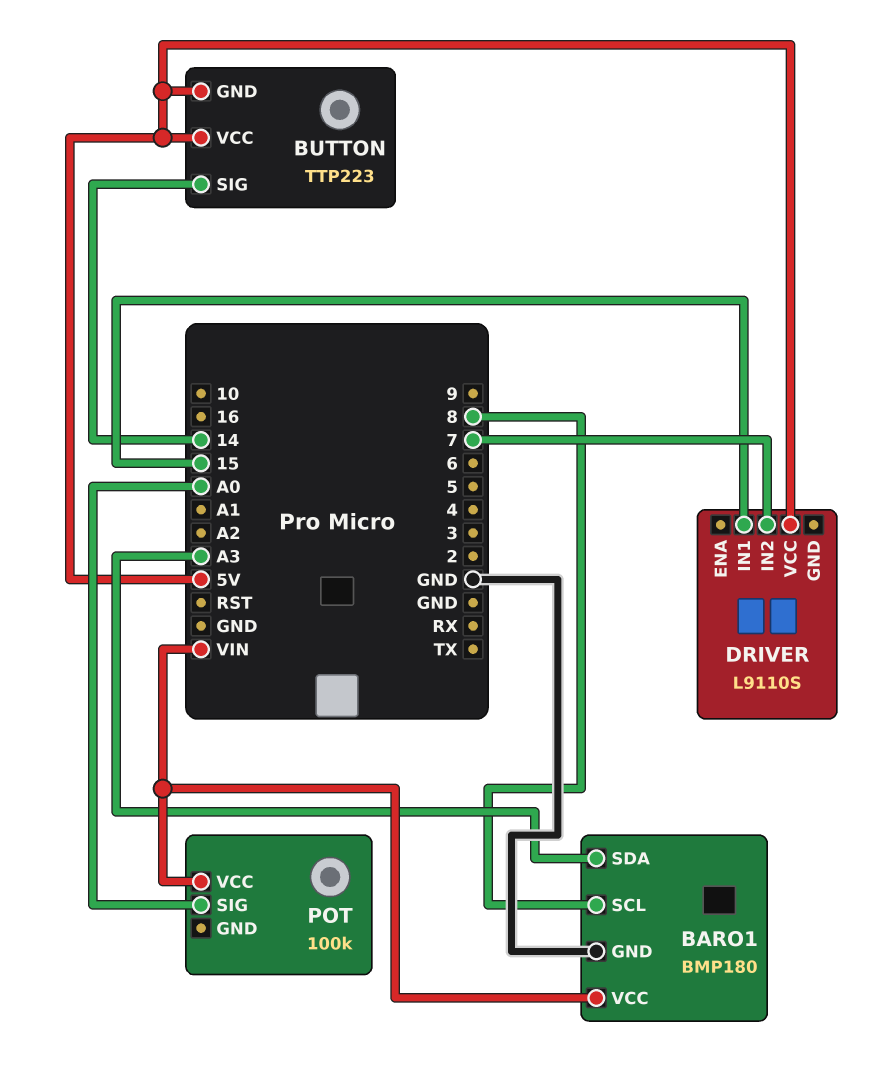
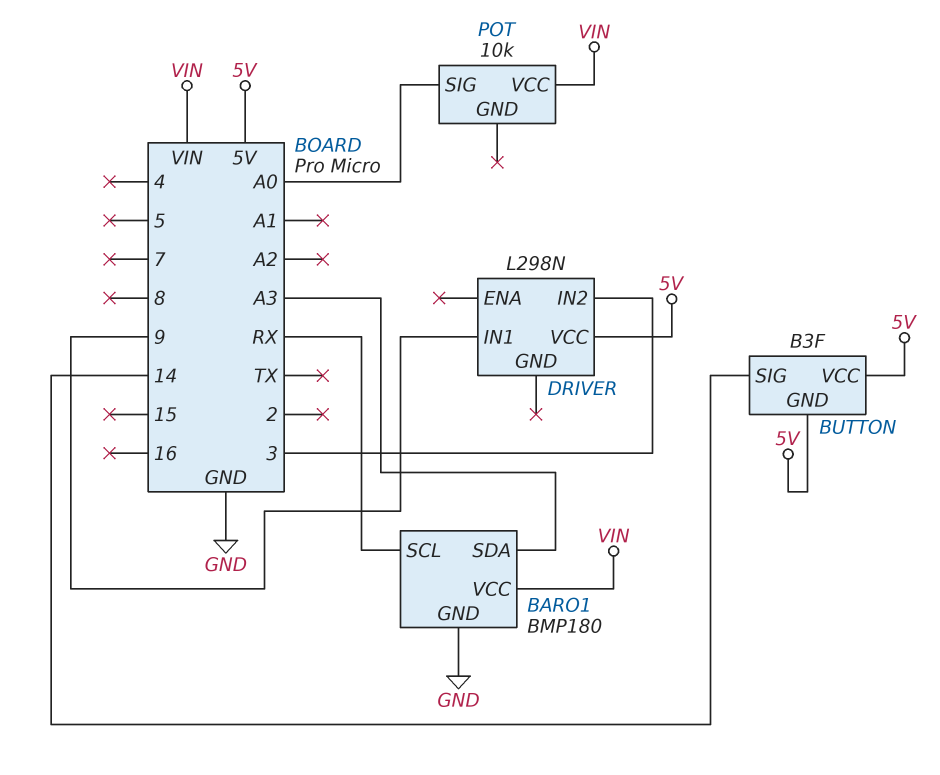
BARO1 pin SCL: 8 -> RX
BUTTON: TTP223 -> B3F
DRIVER: L9110S -> L298N
DRIVER pin IN1: 15 -> 9
DRIVER pin IN2: 7 -> 3
POT: 100k -> 10k

